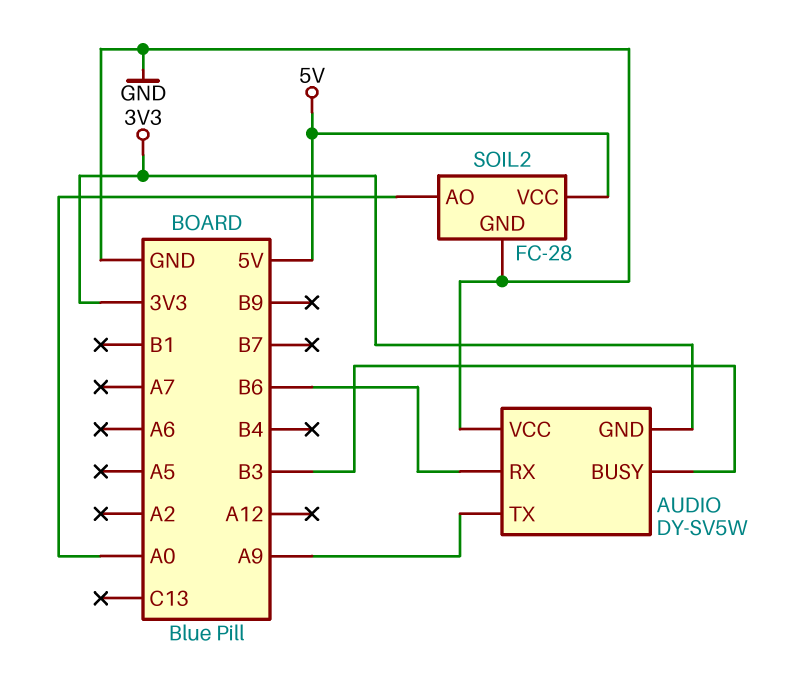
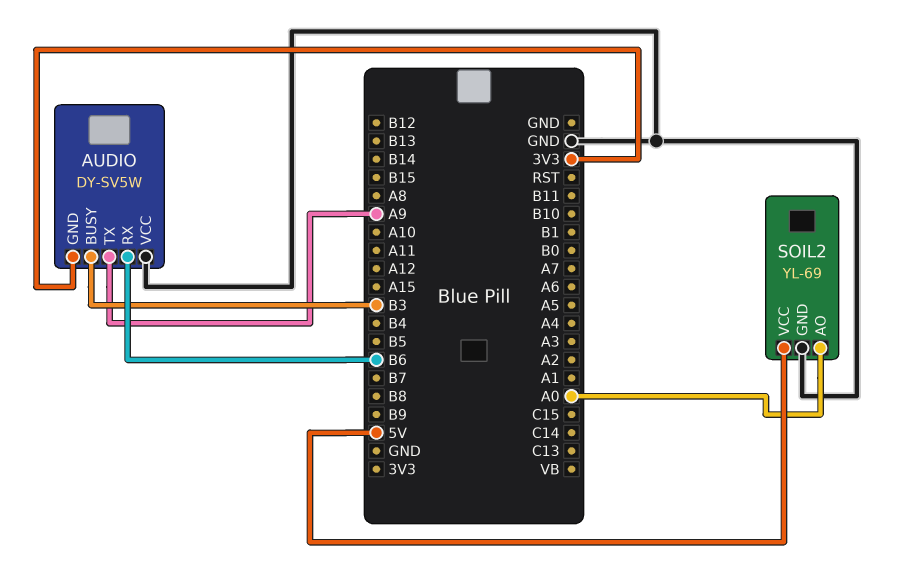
SOIL2: FC-28 -> YL-69

